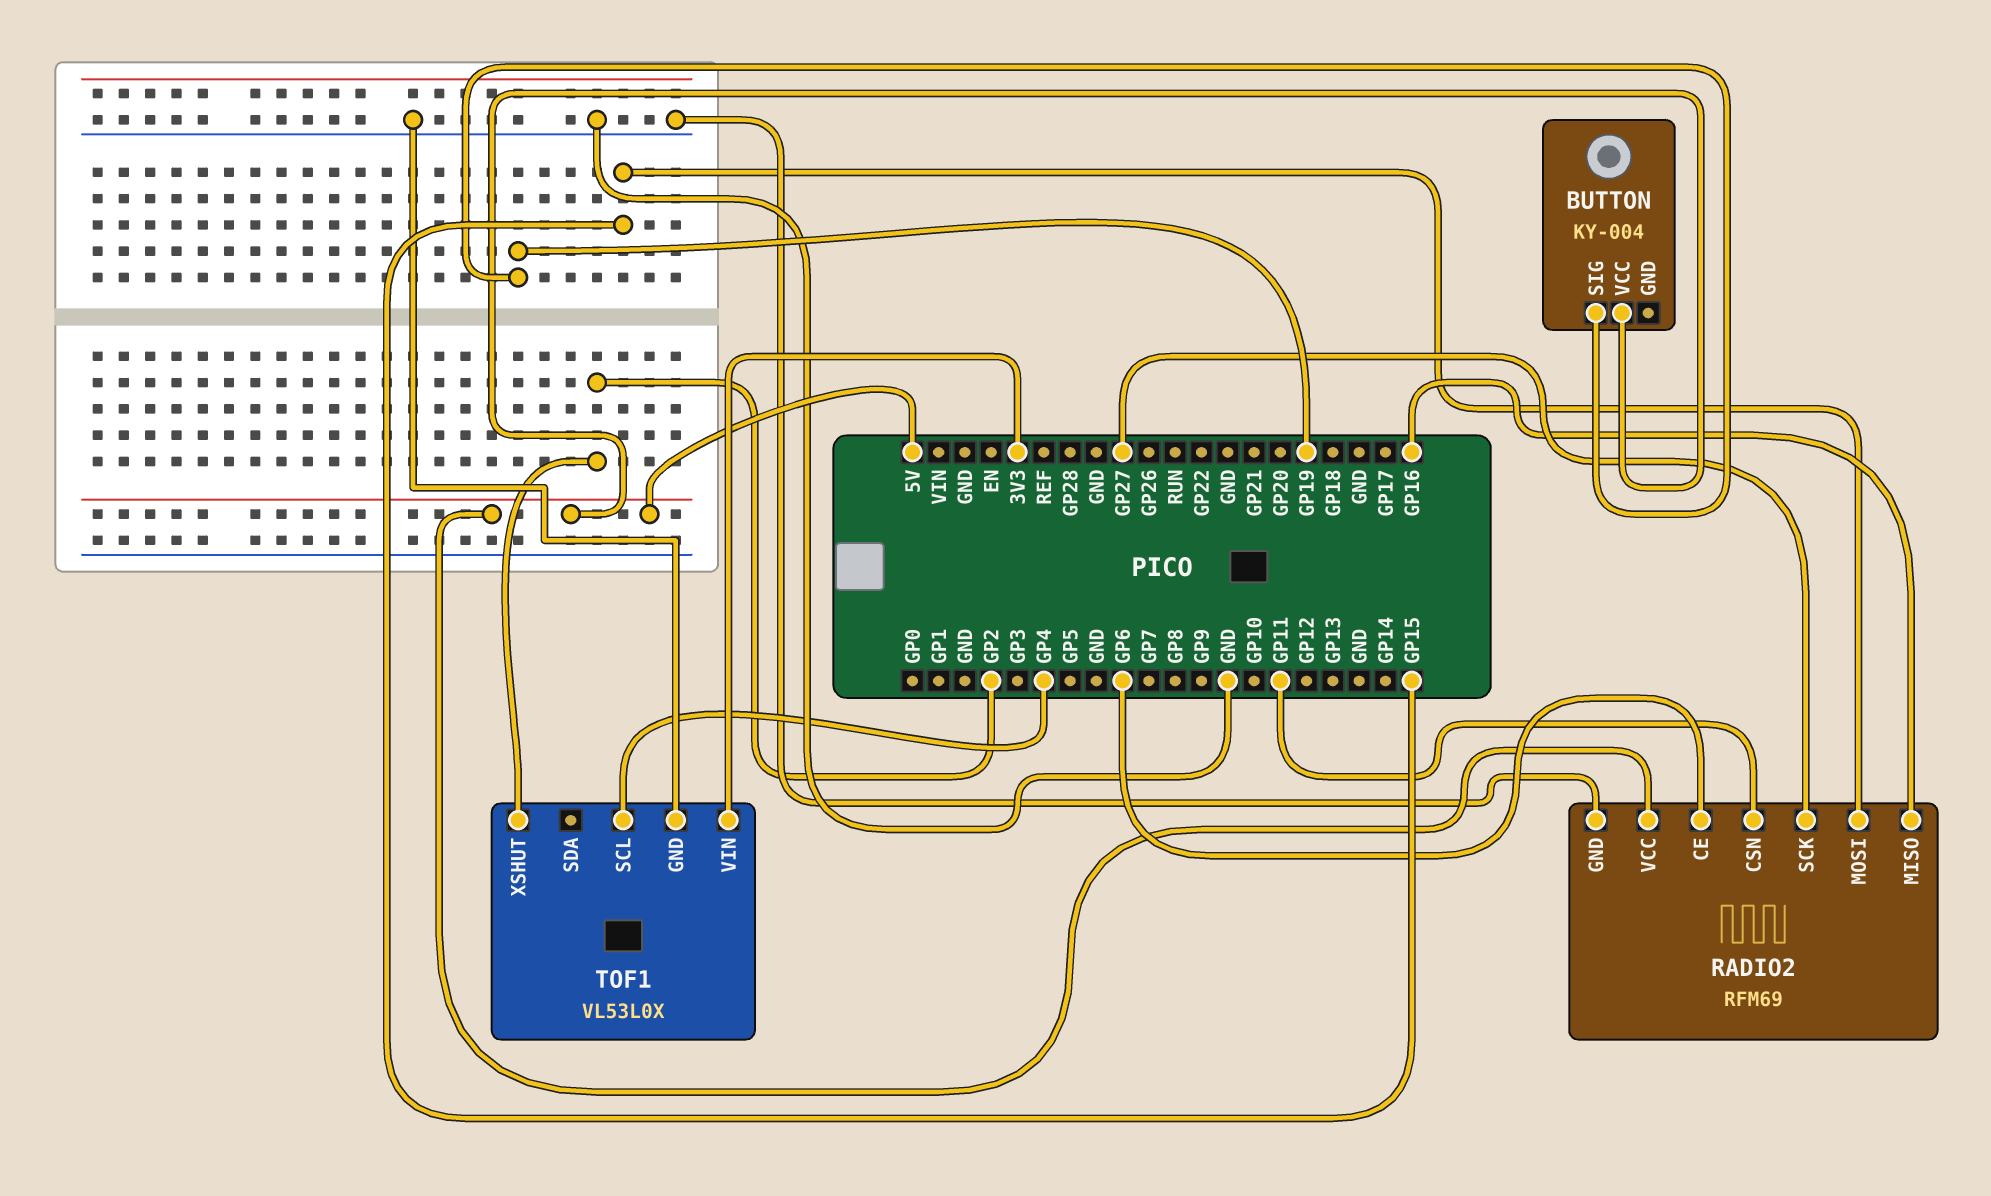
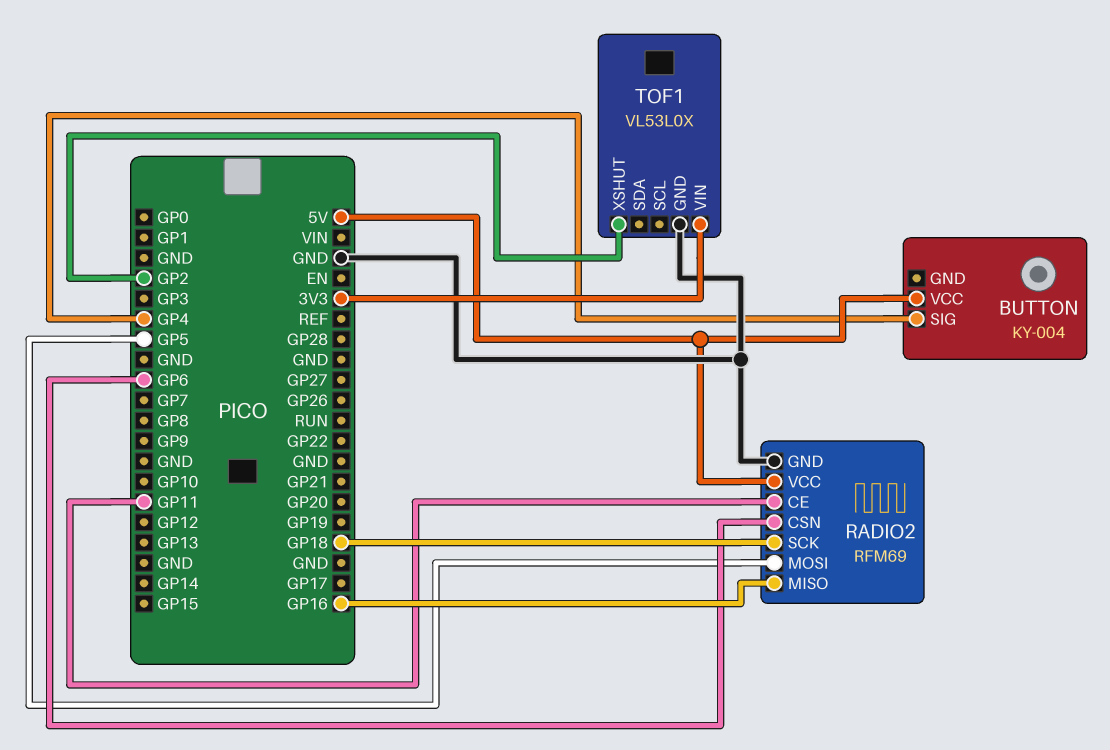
BUTTON pin SIG: GP19 -> GP4
RADIO2 pin CE: GP6 -> GP11
RADIO2 pin CSN: GP11 -> GP6
RADIO2 pin MOSI: GP15 -> GP5
RADIO2 pin SCK: GP27 -> GP18
TOF1 pin SCL: GP4 -> none

